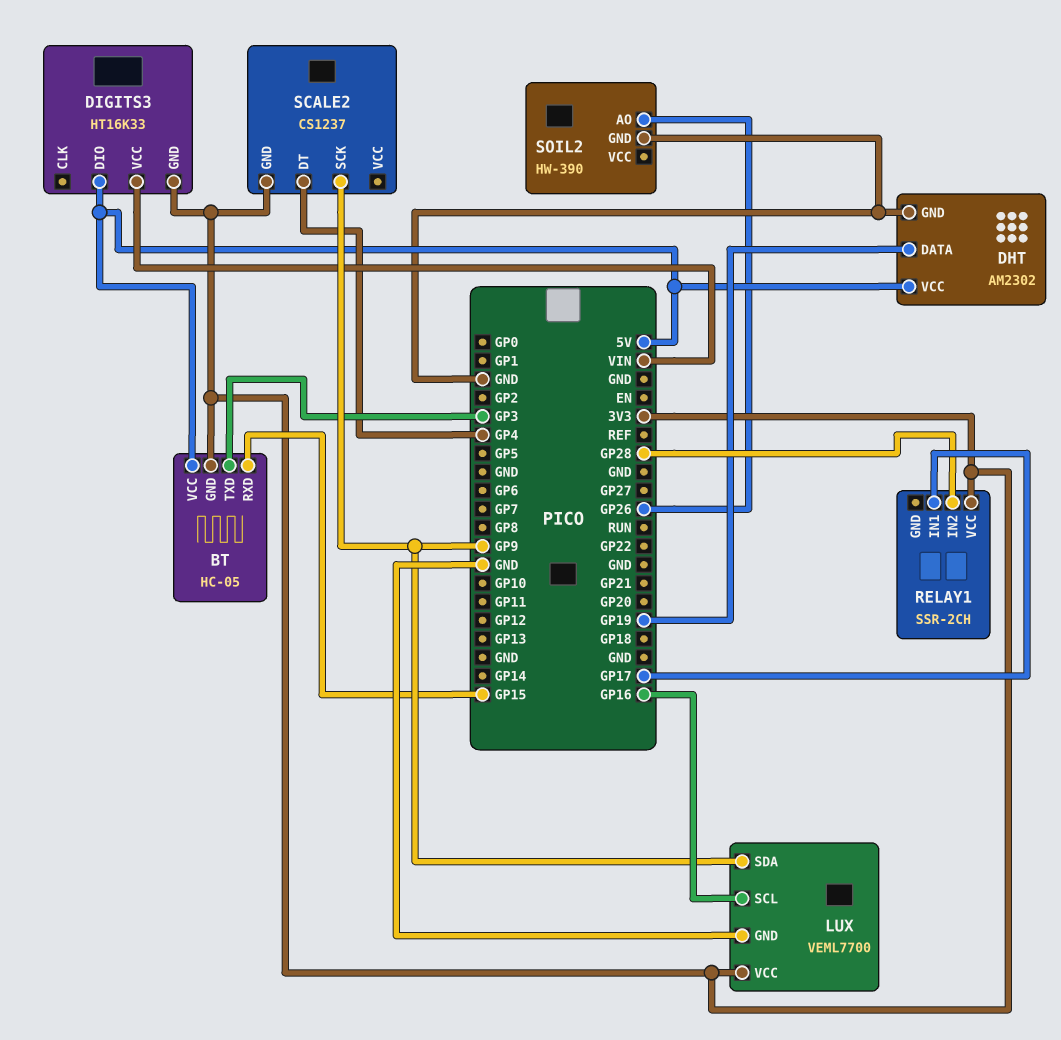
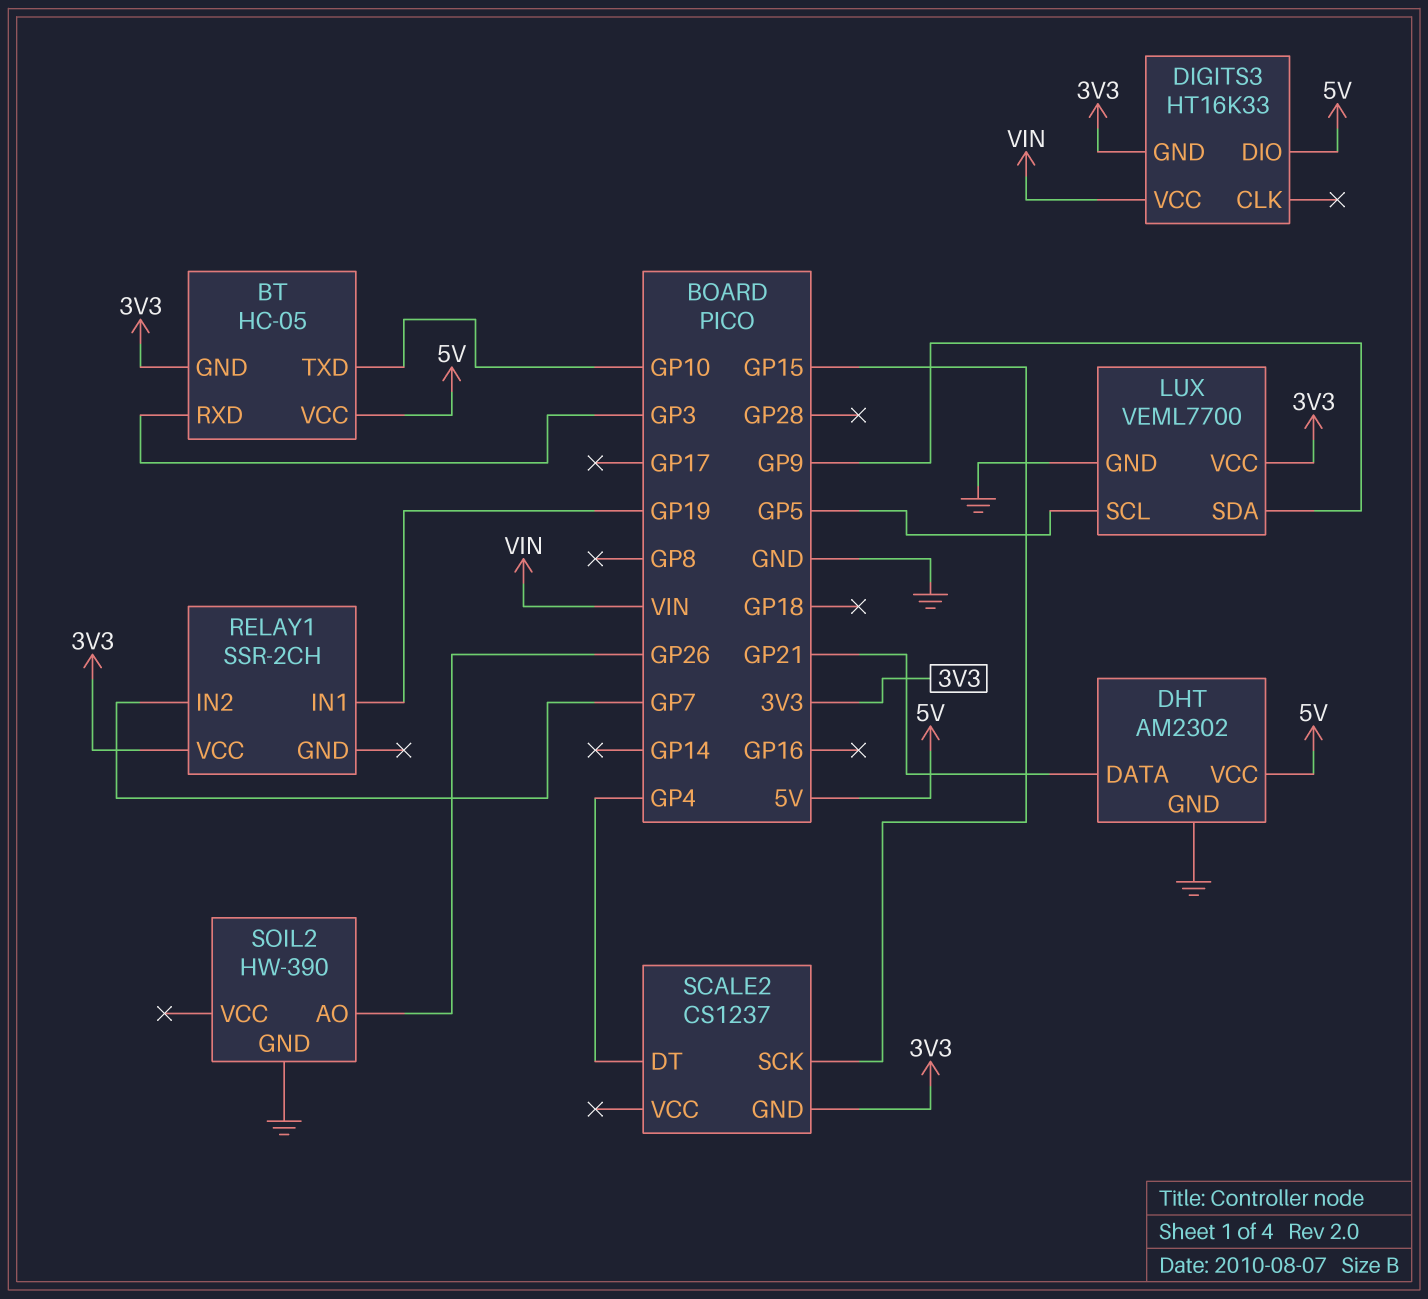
BT pin RXD: GP15 -> GP3
BT pin TXD: GP3 -> GP10
DHT pin DATA: GP19 -> GP21
LUX pin SCL: GP16 -> GP5
RELAY1 pin IN1: GP17 -> GP19
RELAY1 pin IN2: GP28 -> GP7
SCALE2 pin SCK: GP9 -> GP15

